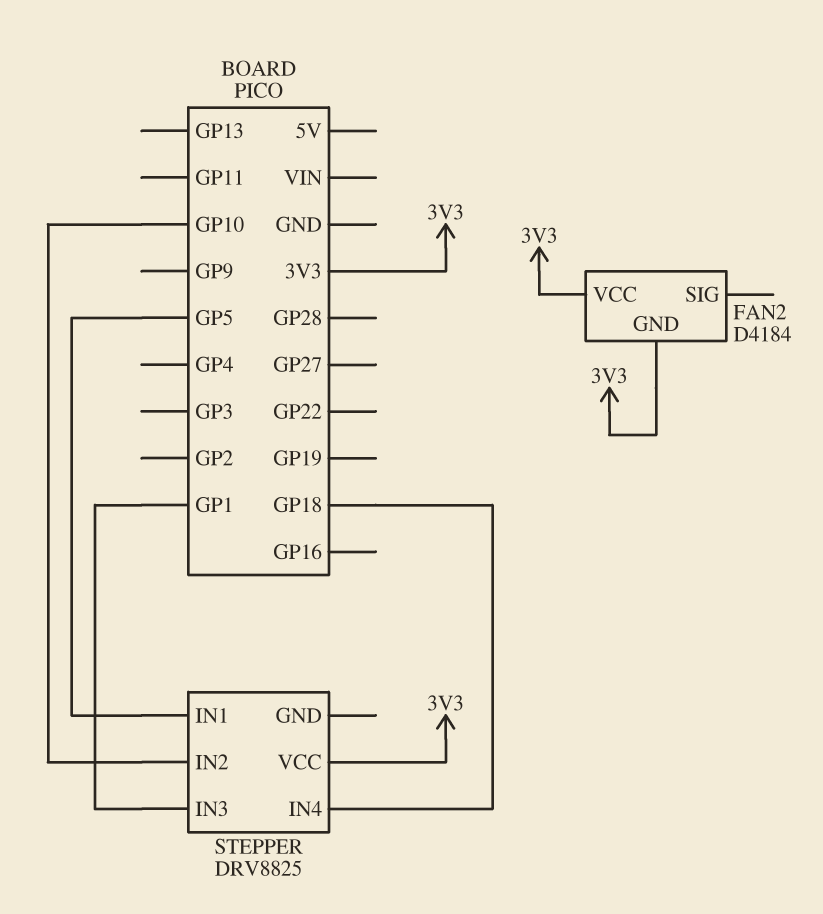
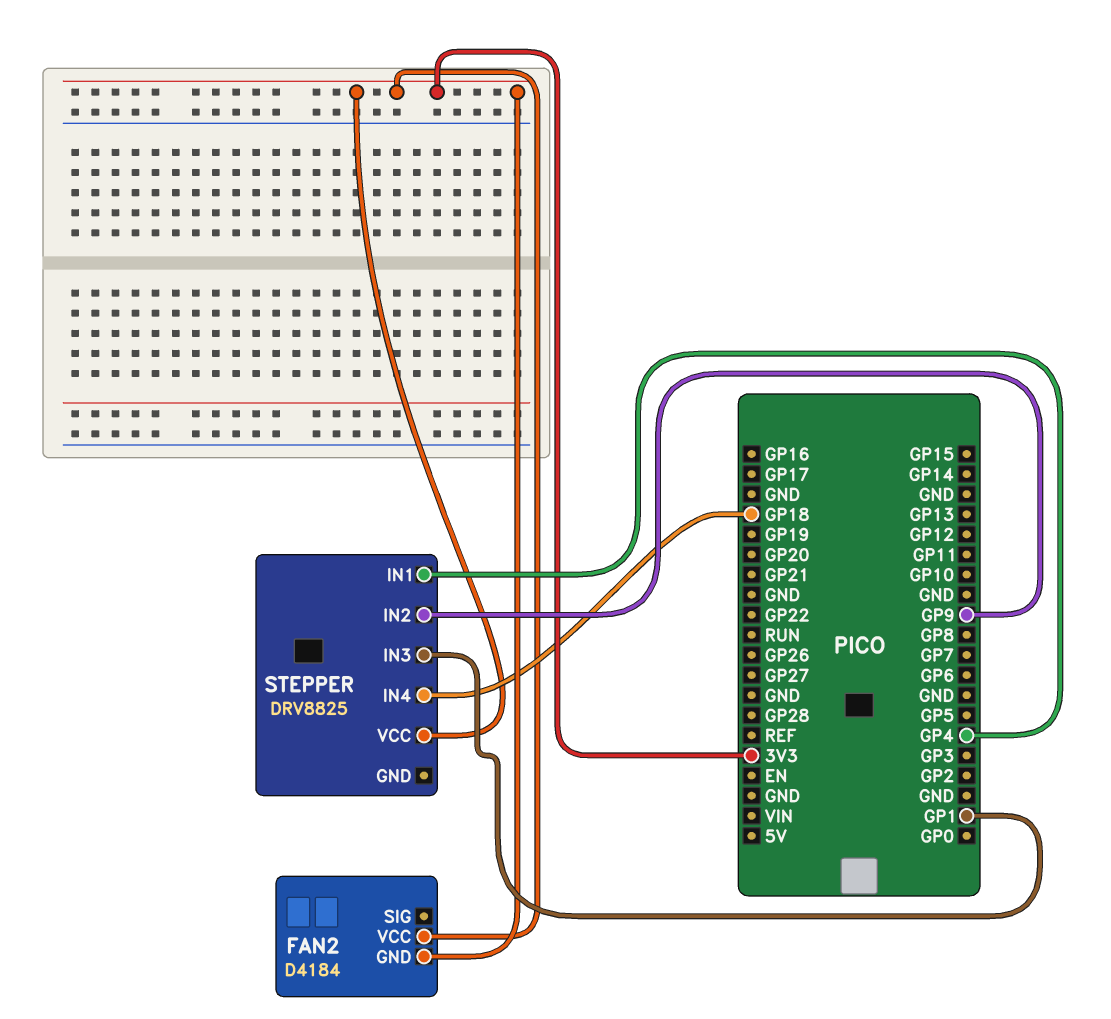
STEPPER pin IN1: GP5 -> GP4
STEPPER pin IN2: GP10 -> GP9

